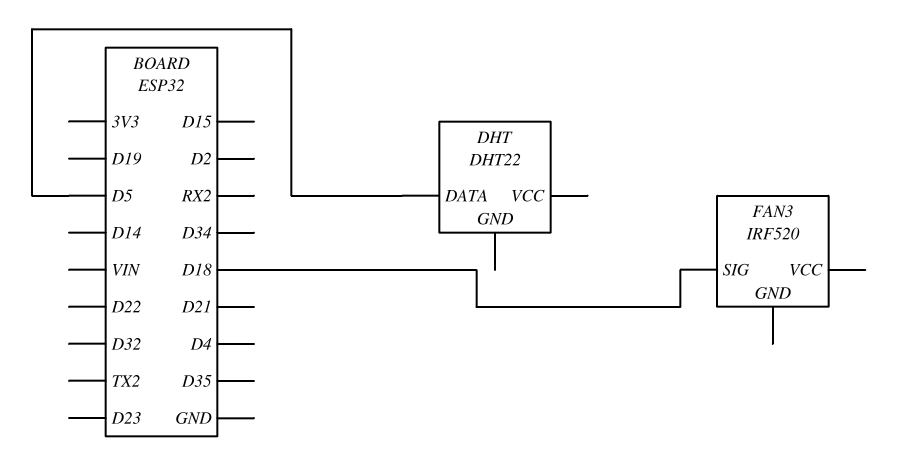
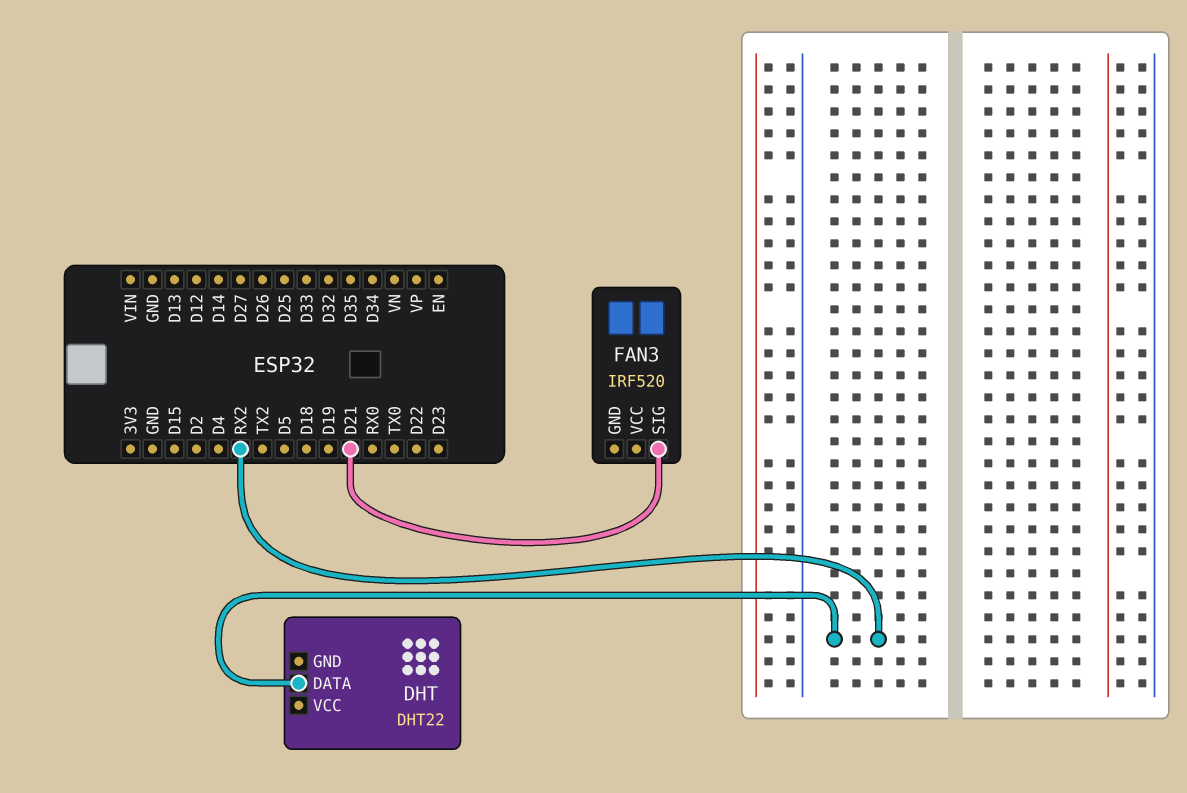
DHT pin DATA: D5 -> RX2
FAN3 pin SIG: D18 -> D21

